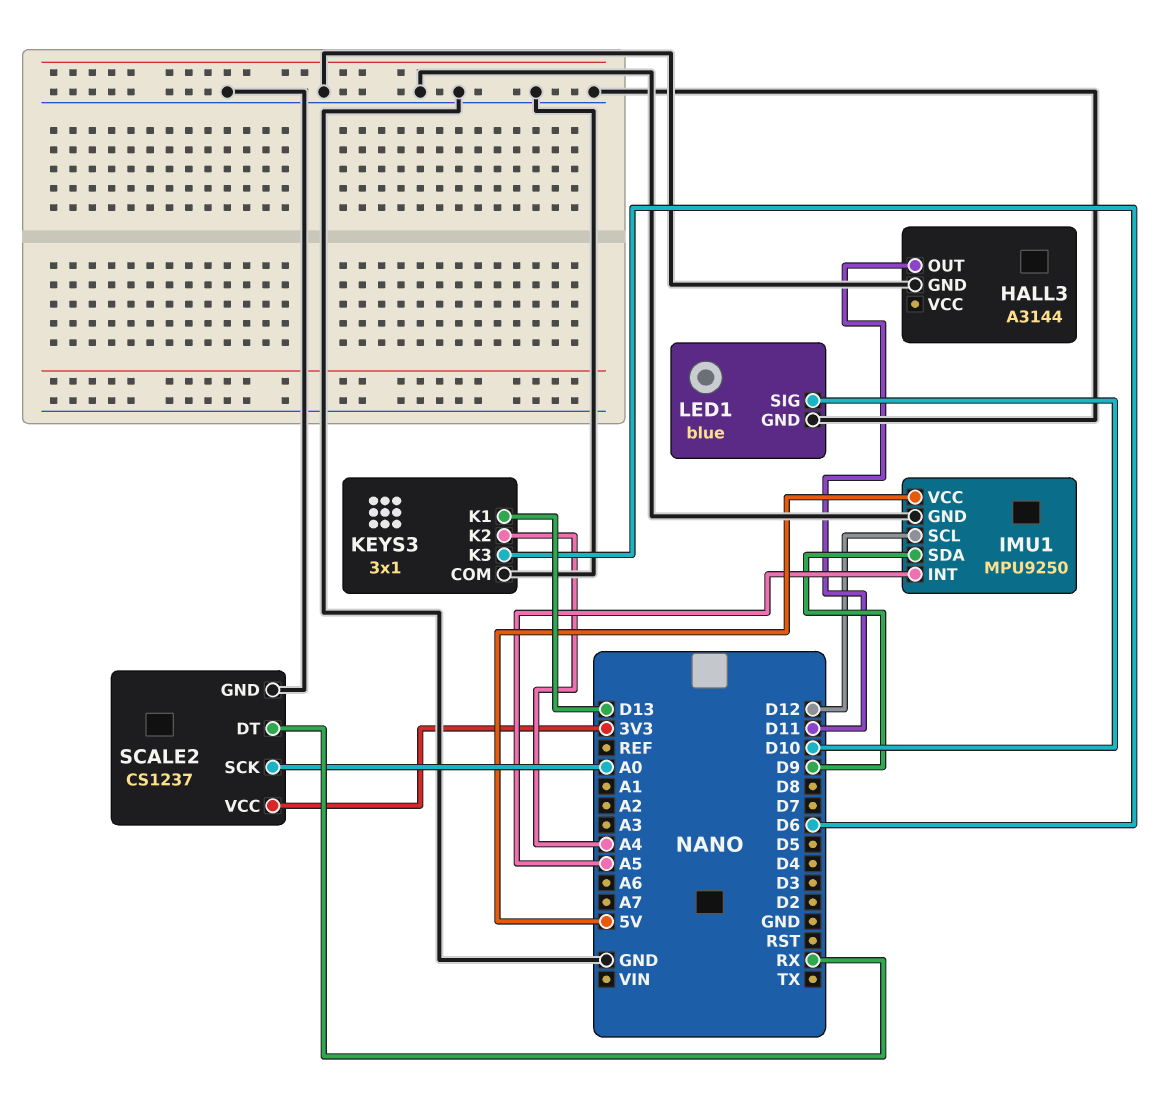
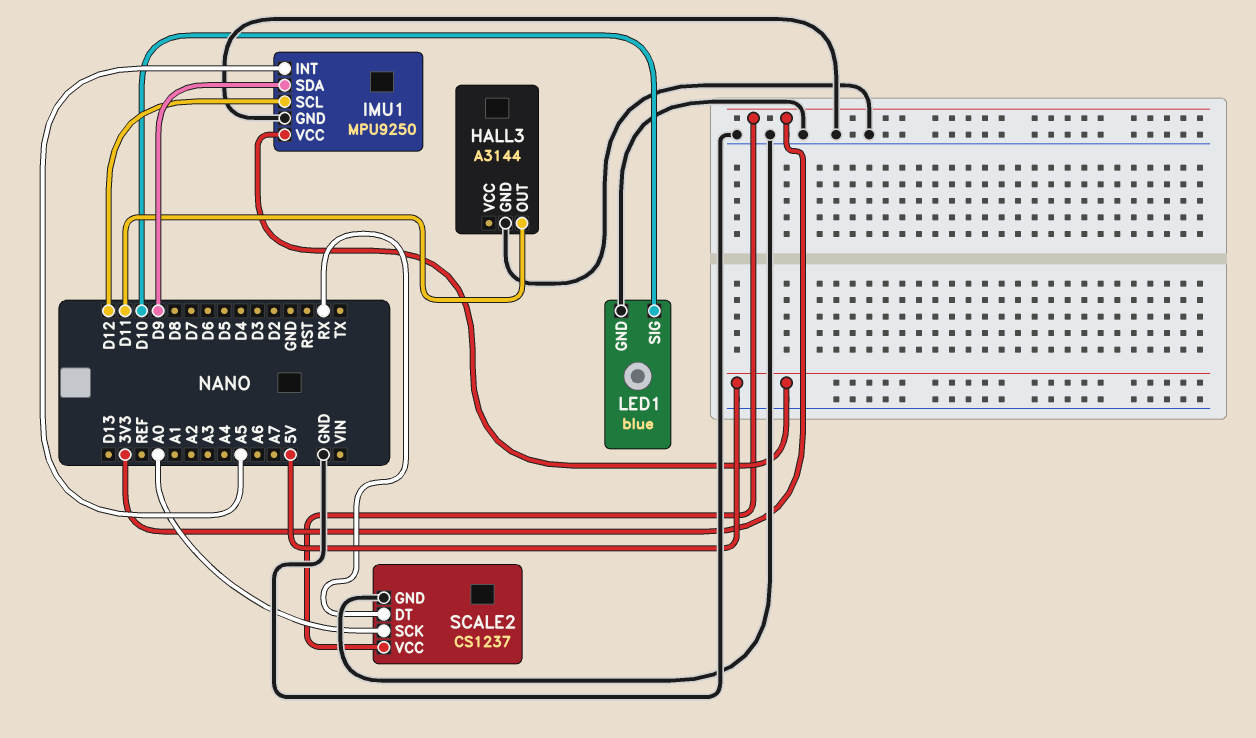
KEYS3: 3x1 -> none
KEYS3 pin COM: GND -> none
KEYS3 pin K1: D13 -> none
KEYS3 pin K2: A4 -> none
KEYS3 pin K3: D6 -> none

